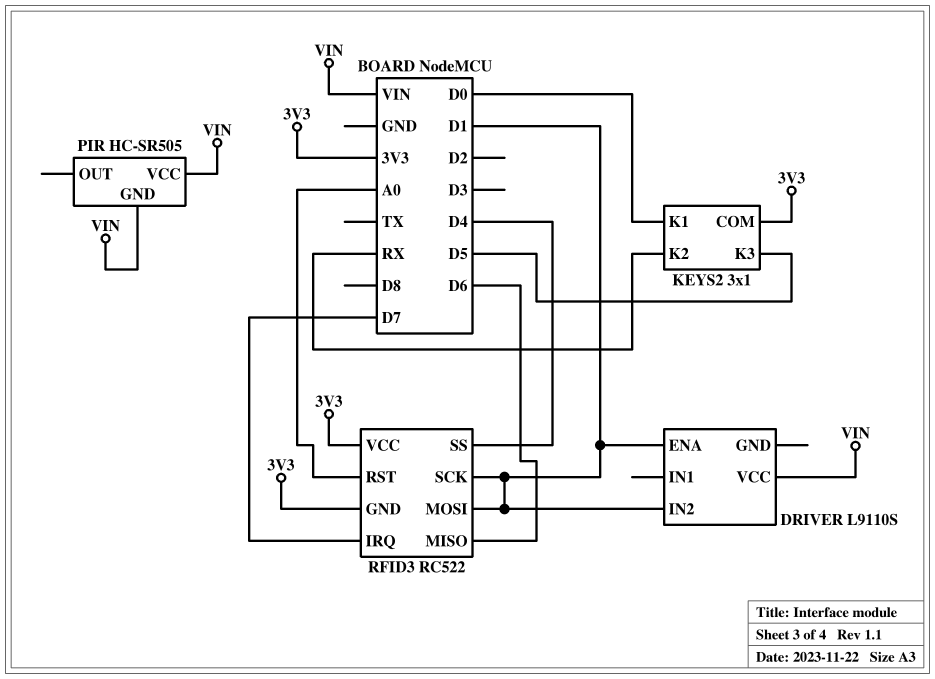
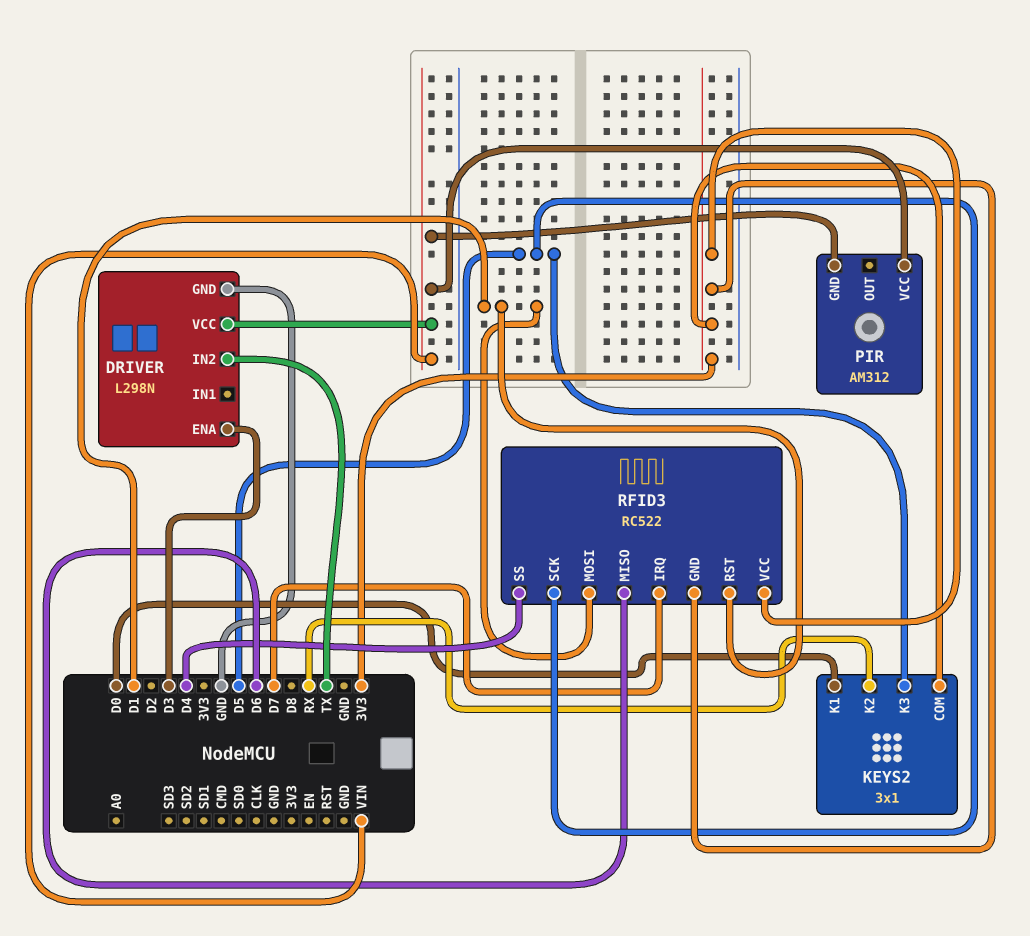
DRIVER: L9110S -> L298N
DRIVER pin ENA: D1 -> D3
DRIVER pin GND: none -> GND
DRIVER pin IN2: D1 -> TX
PIR: HC-SR505 -> AM312
RFID3 pin RST: A0 -> D1
RFID3 pin SCK: D1 -> D5

